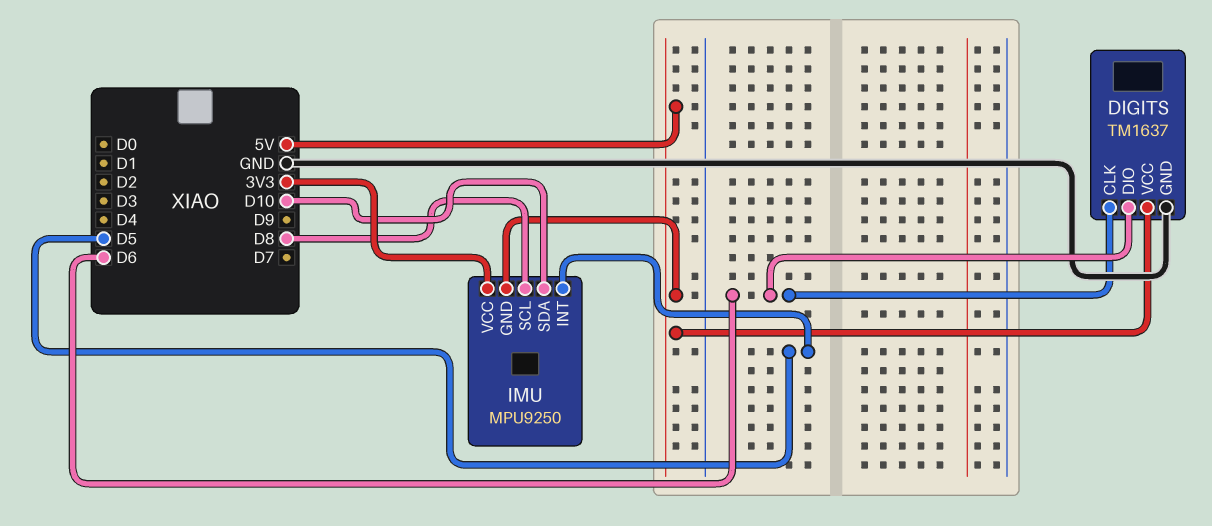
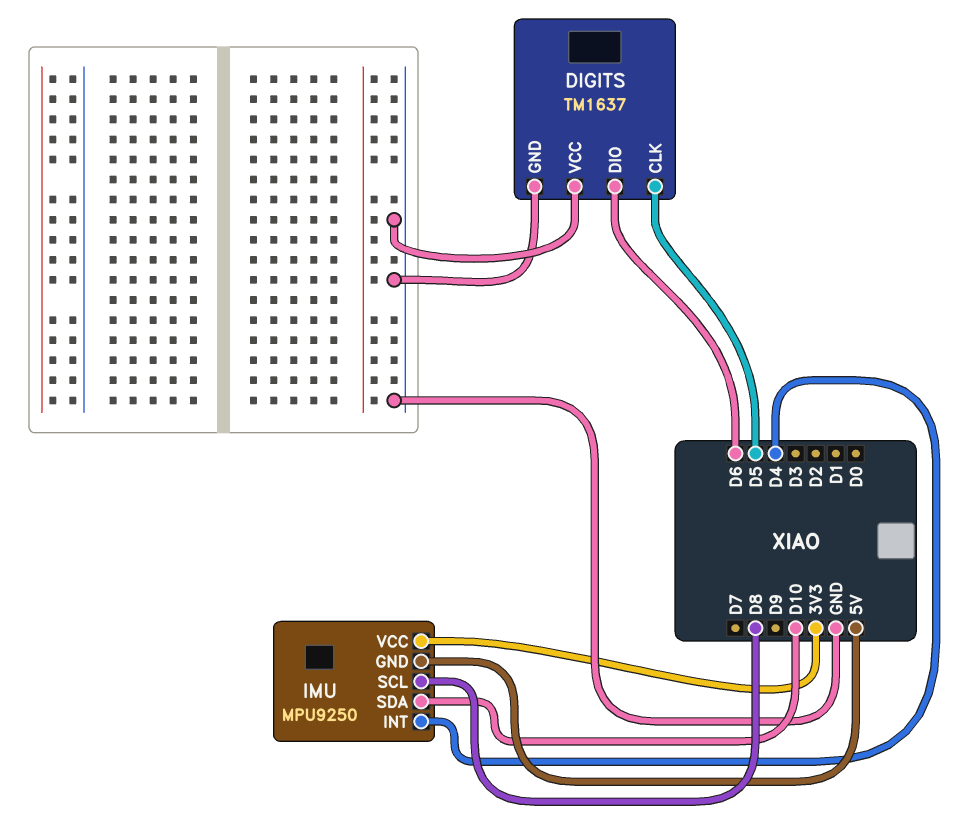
DIGITS pin CLK: D6 -> D5
DIGITS pin VCC: 5V -> GND
IMU pin INT: D5 -> D4

